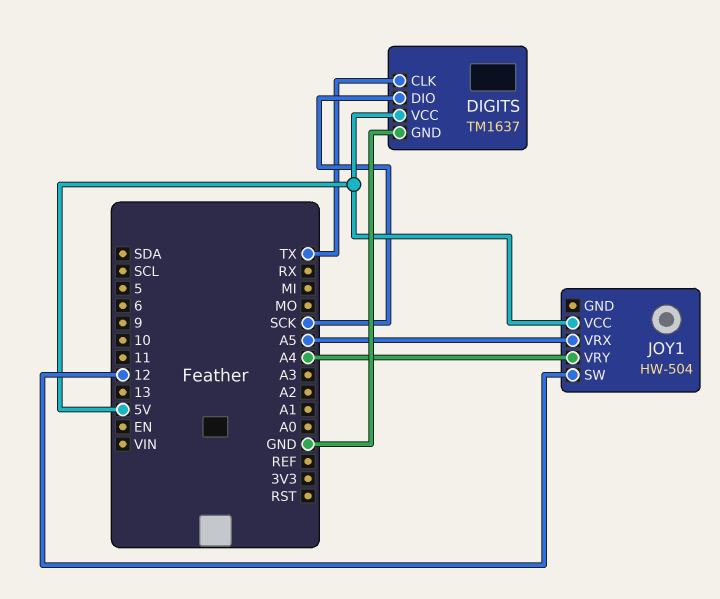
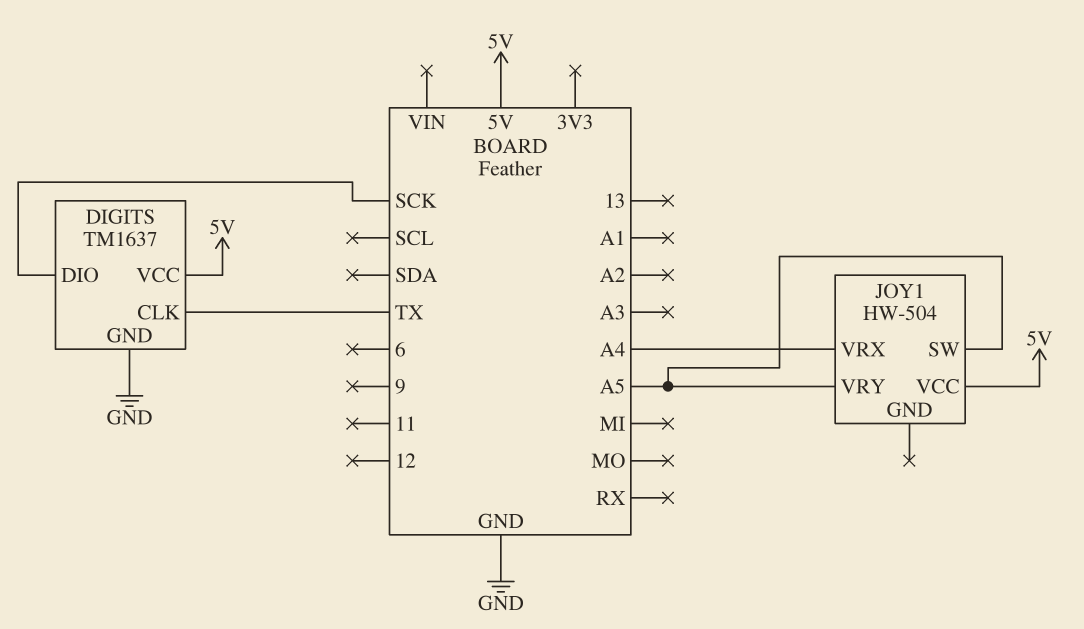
JOY1 pin SW: 12 -> A5
JOY1 pin VRX: A5 -> A4
JOY1 pin VRY: A4 -> A5

